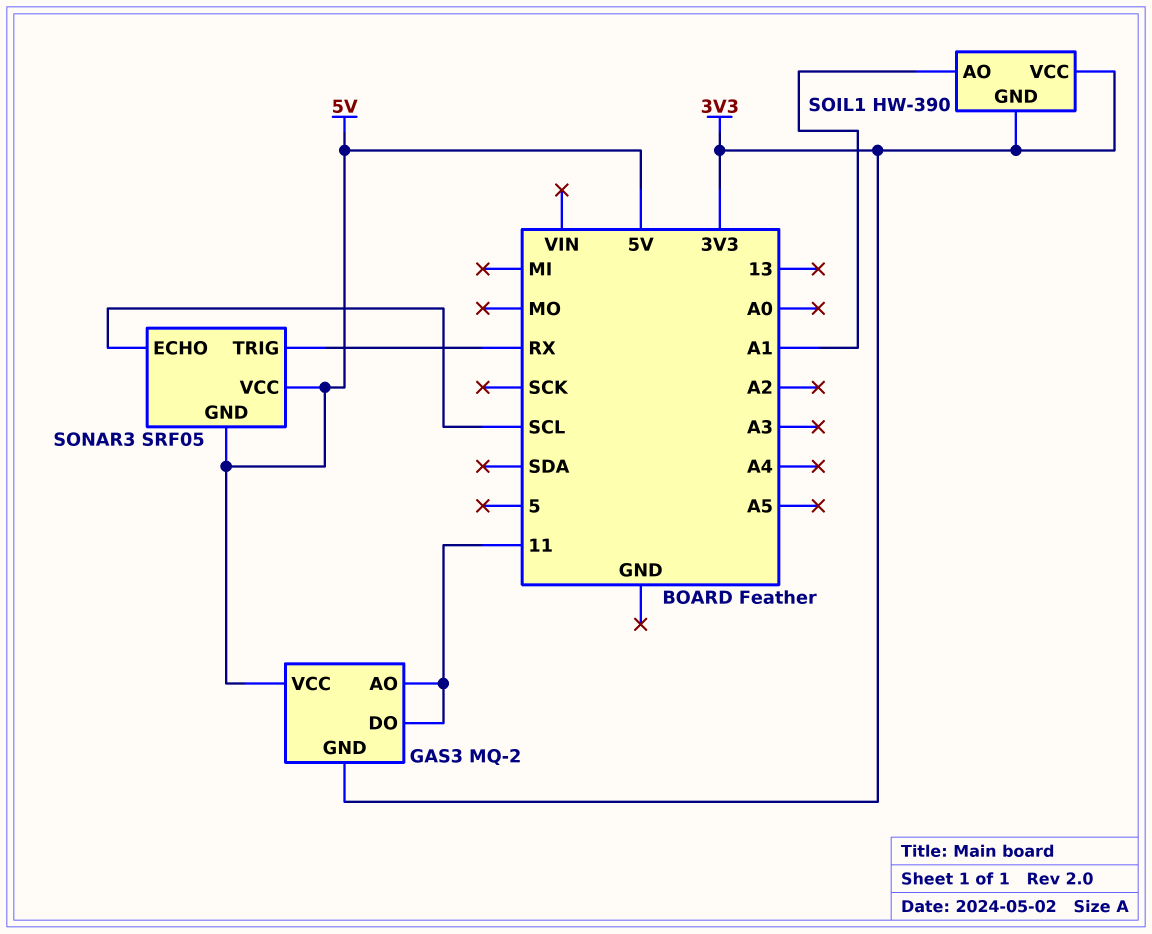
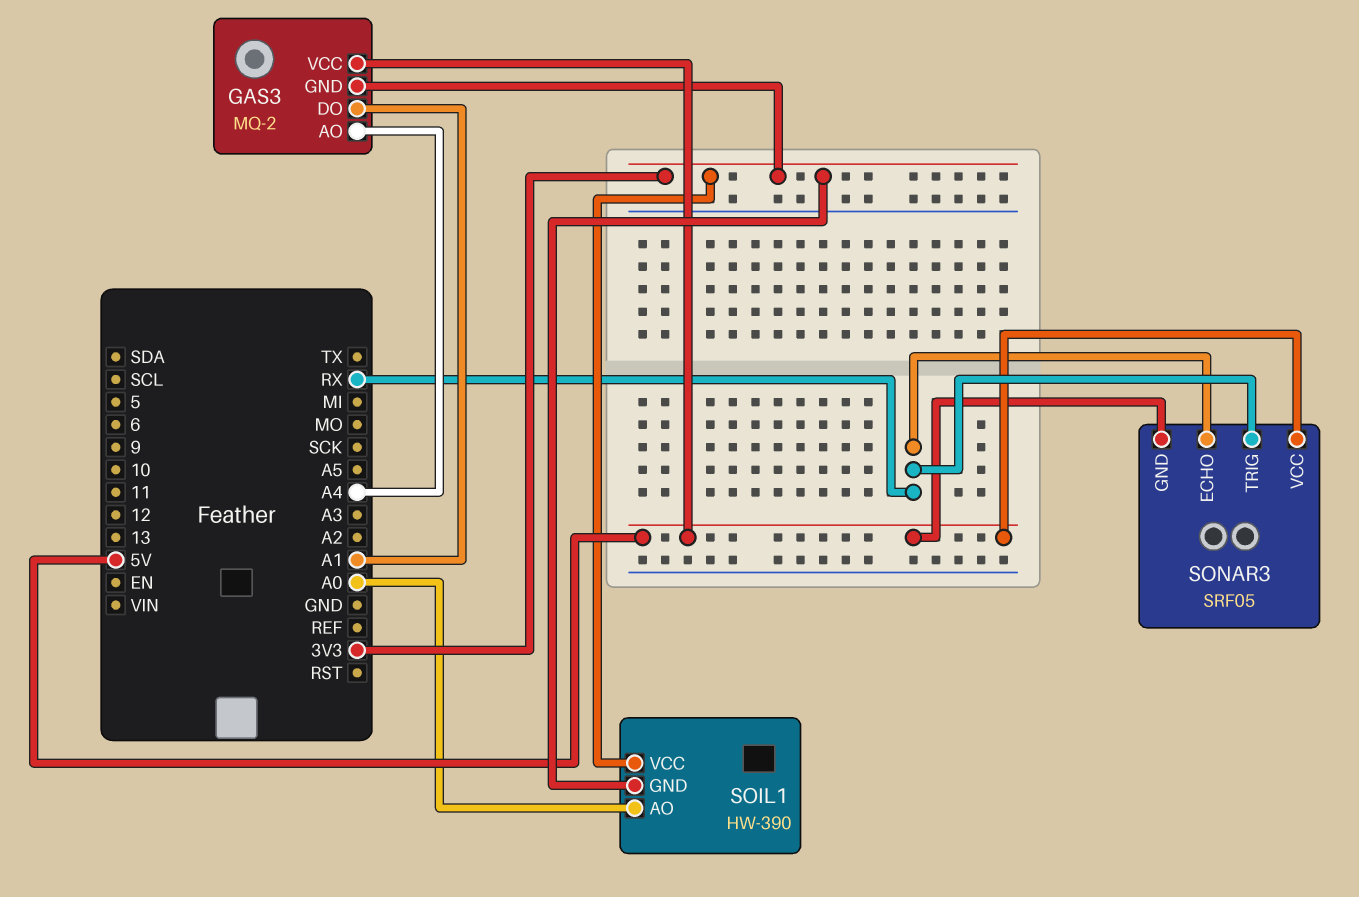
GAS3 pin AO: 11 -> A4
GAS3 pin DO: 11 -> A1
SOIL1 pin AO: A1 -> A0
SONAR3 pin ECHO: SCL -> RX

